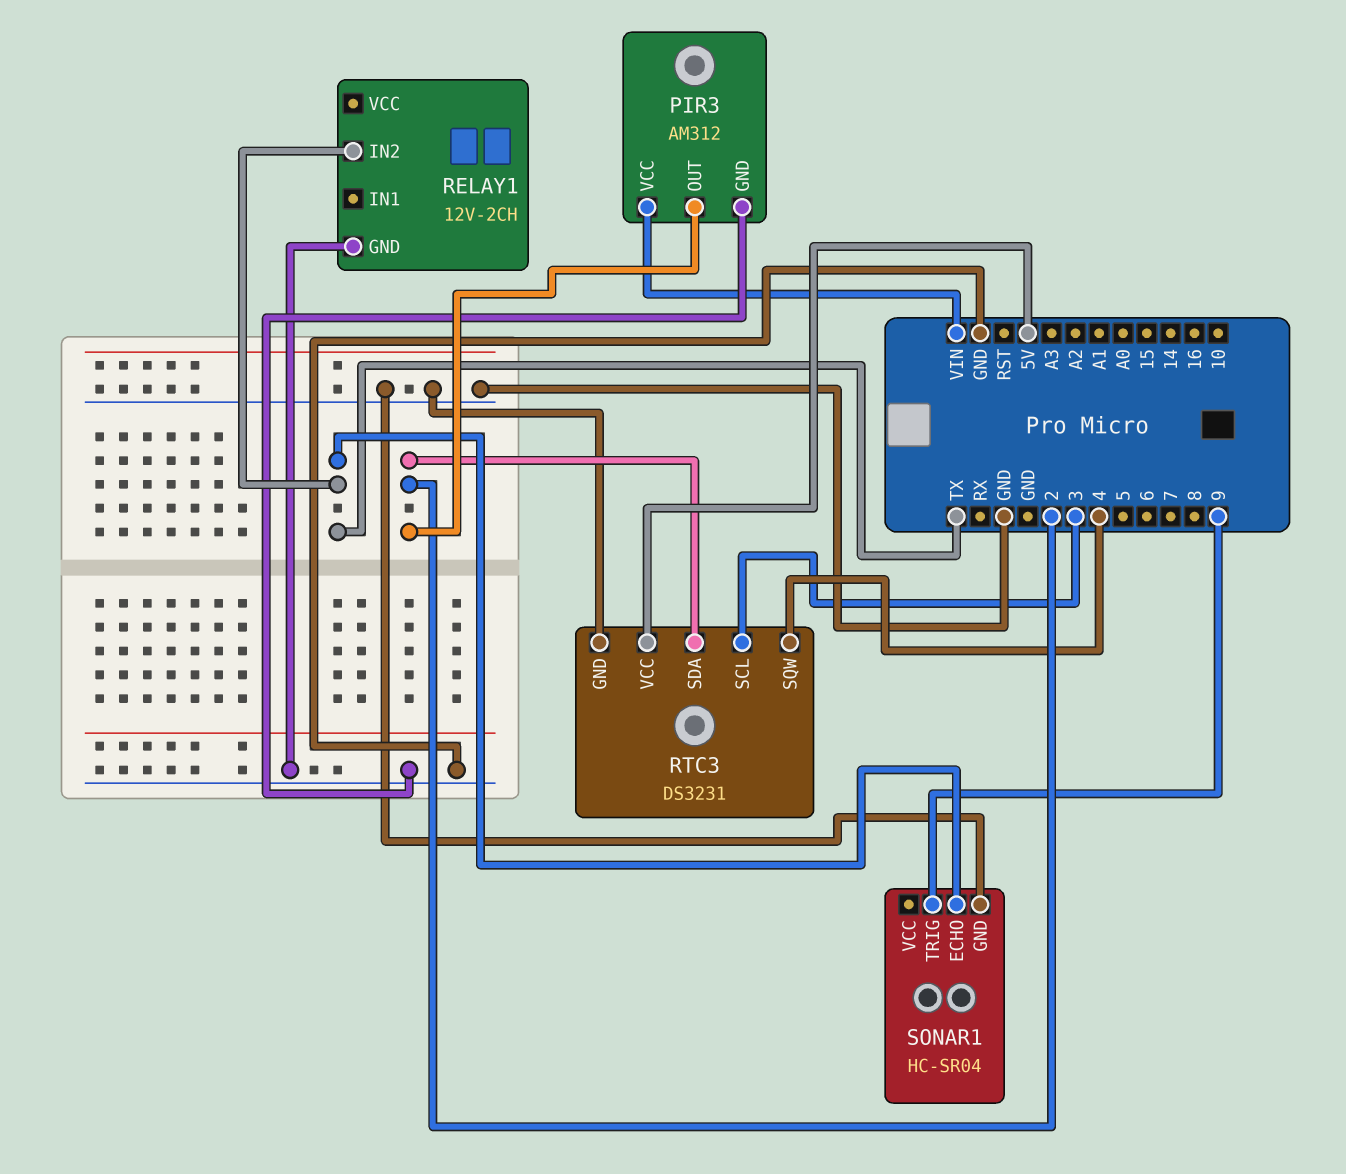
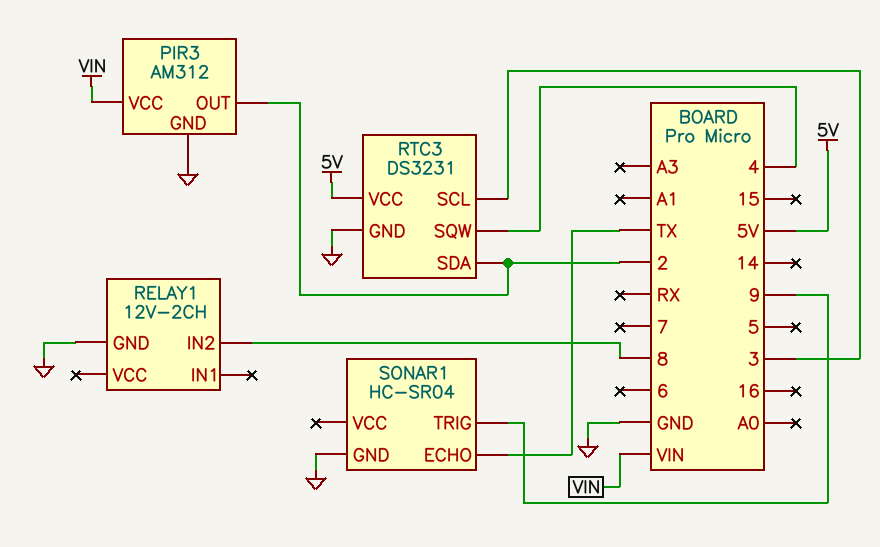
RELAY1 pin IN2: TX -> 8

